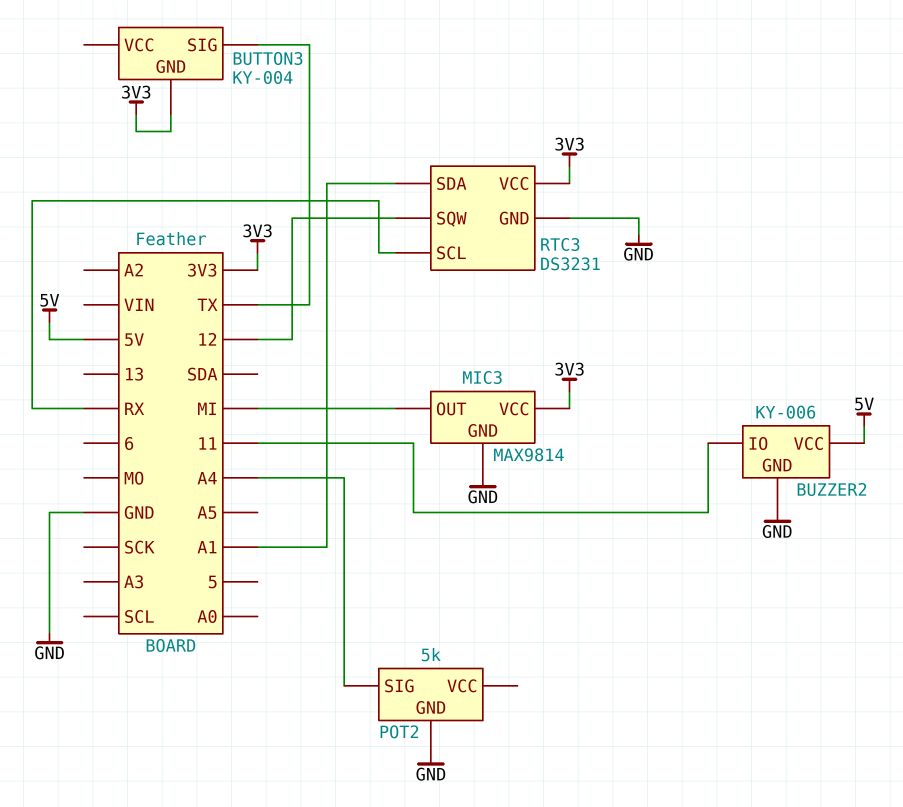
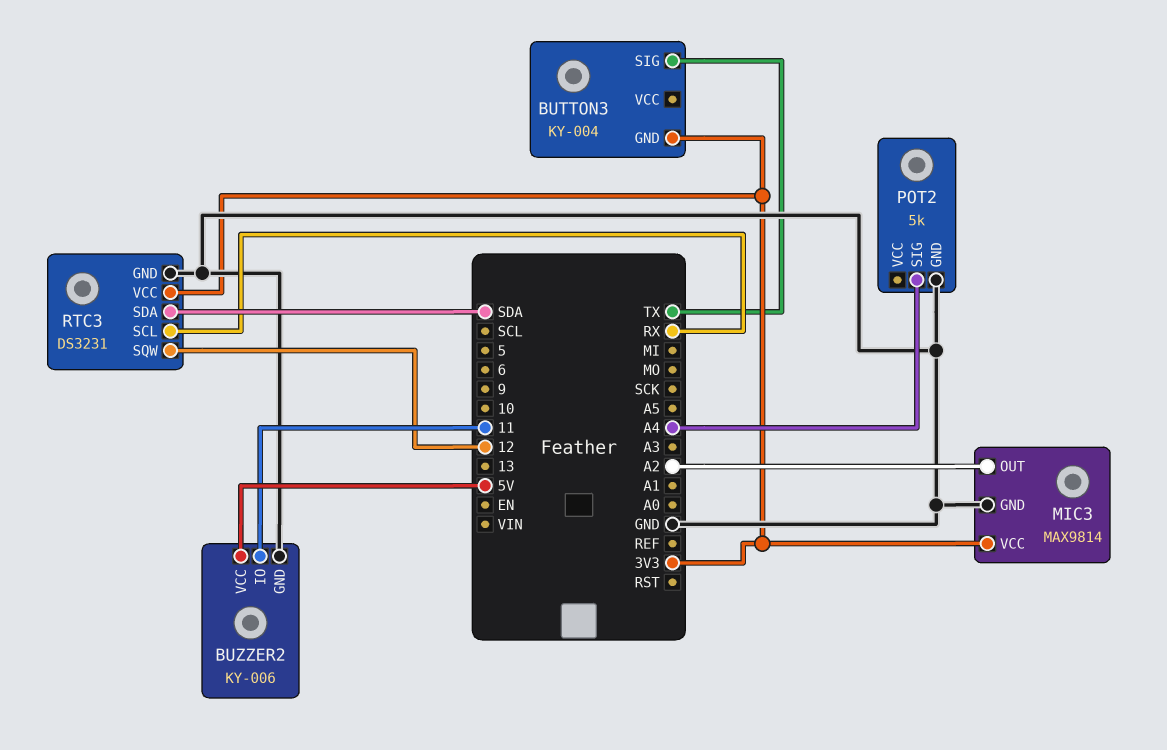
MIC3 pin OUT: MI -> A2
RTC3 pin SDA: A1 -> SDA

